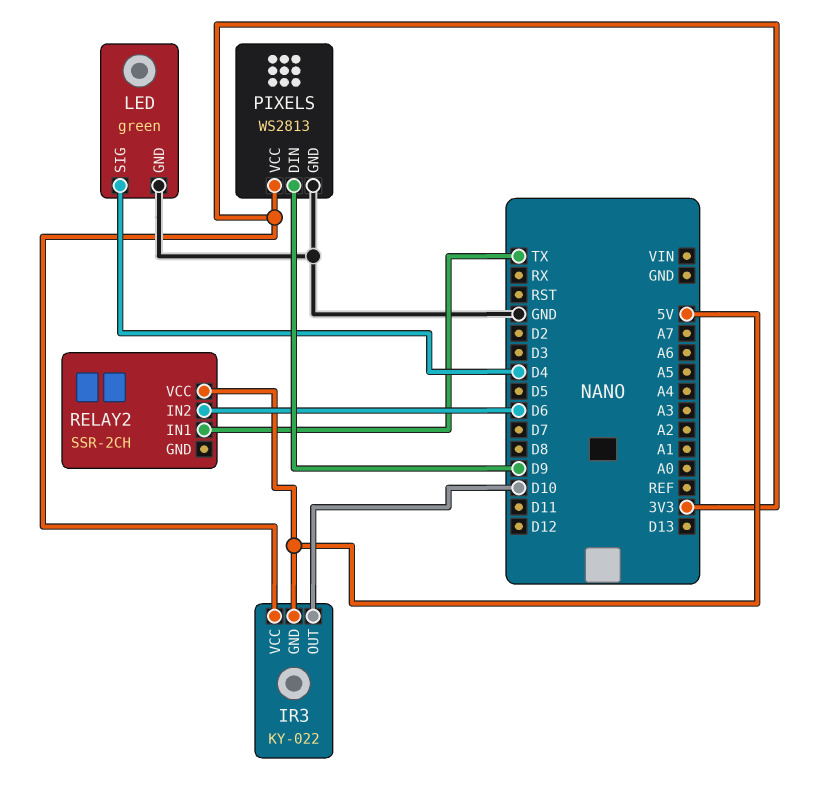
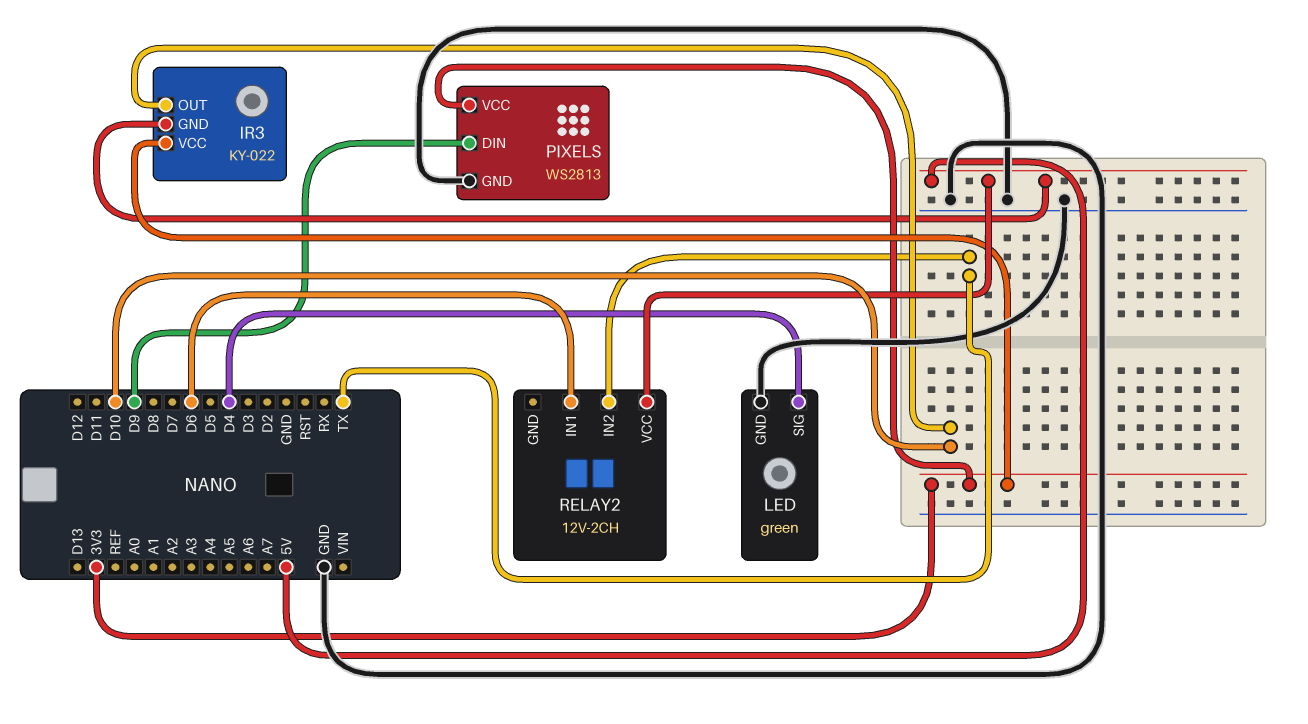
RELAY2: SSR-2CH -> 12V-2CH
RELAY2 pin IN1: TX -> D6
RELAY2 pin IN2: D6 -> TX

